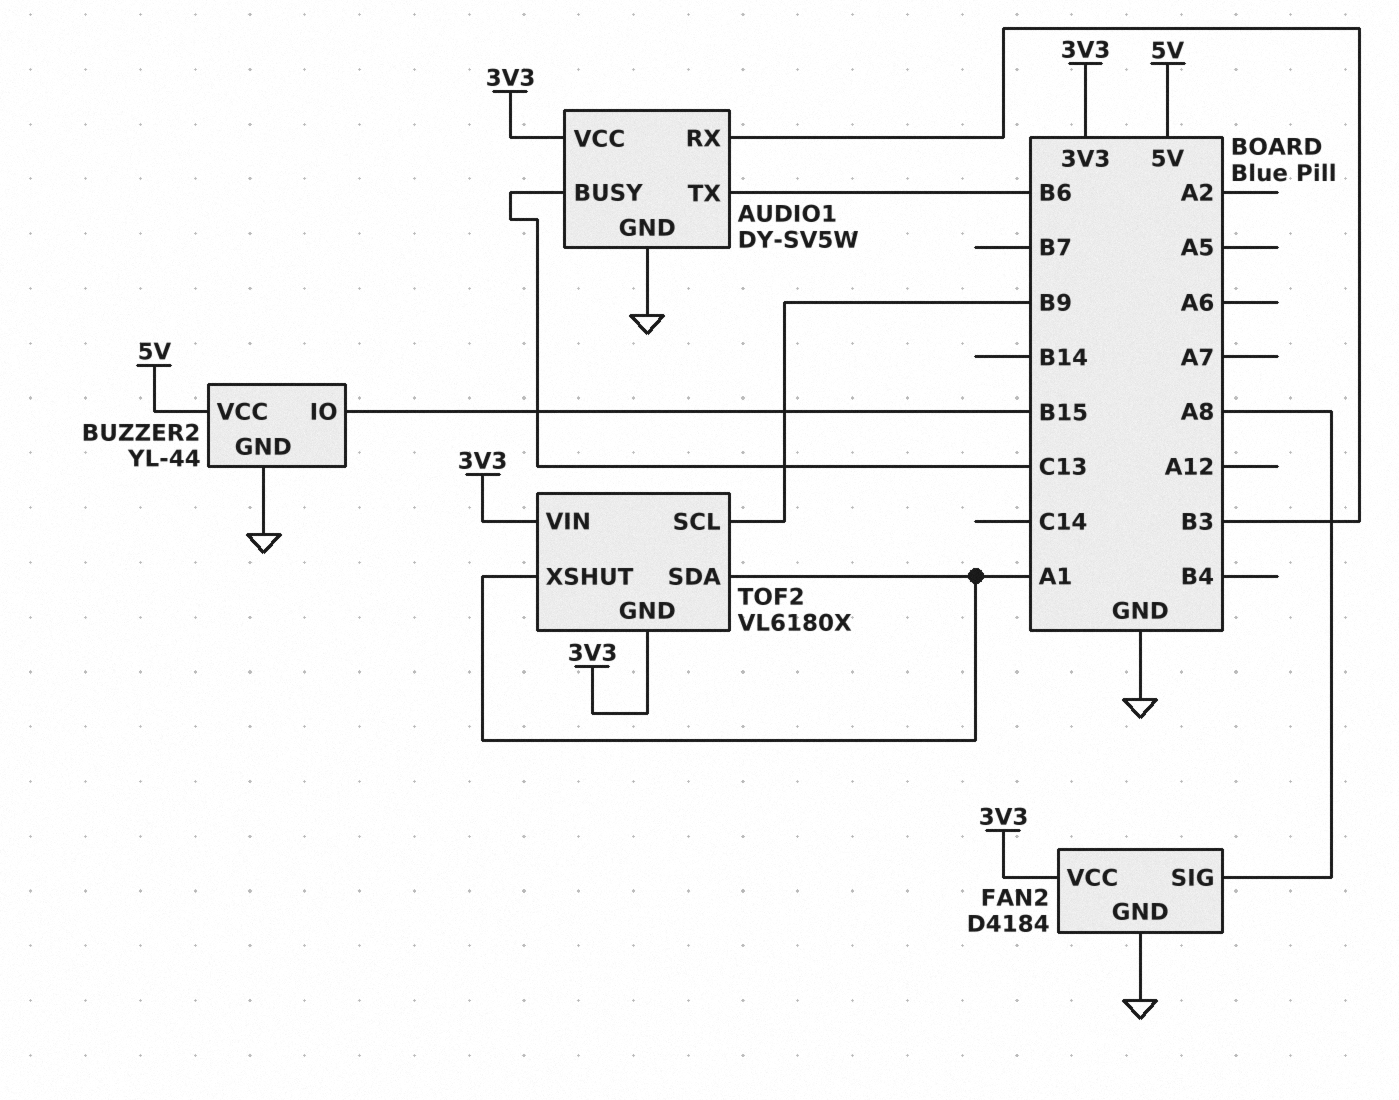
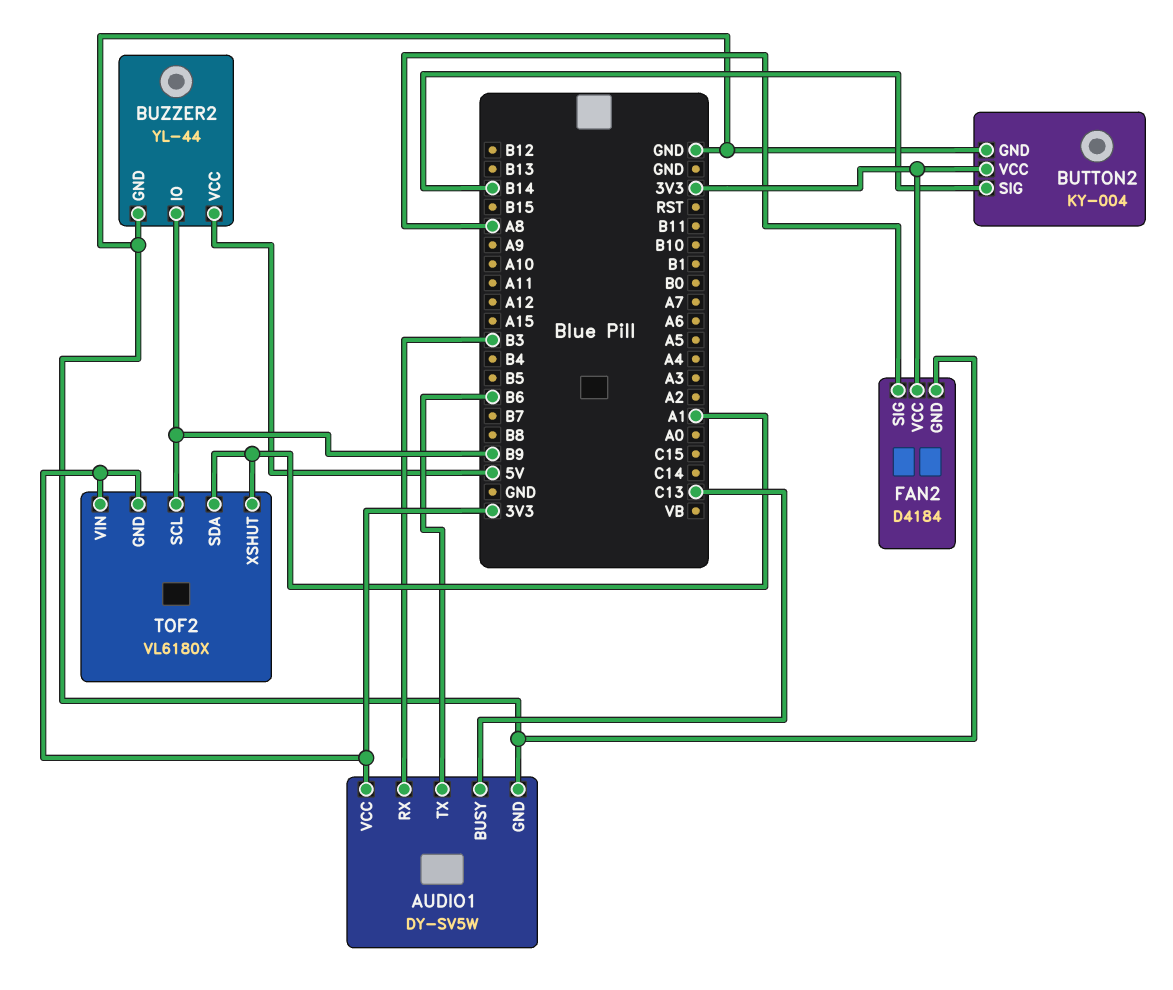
BUTTON2: none -> KY-004
BUTTON2 pin GND: none -> GND
BUTTON2 pin SIG: none -> B14
BUTTON2 pin VCC: none -> 3V3
BUZZER2 pin IO: B15 -> B9

